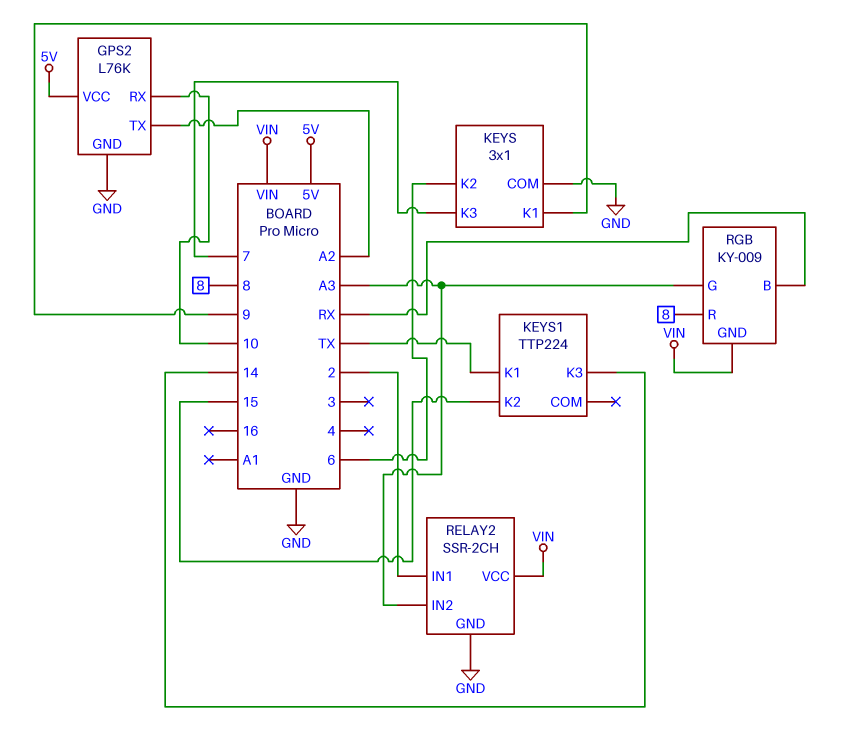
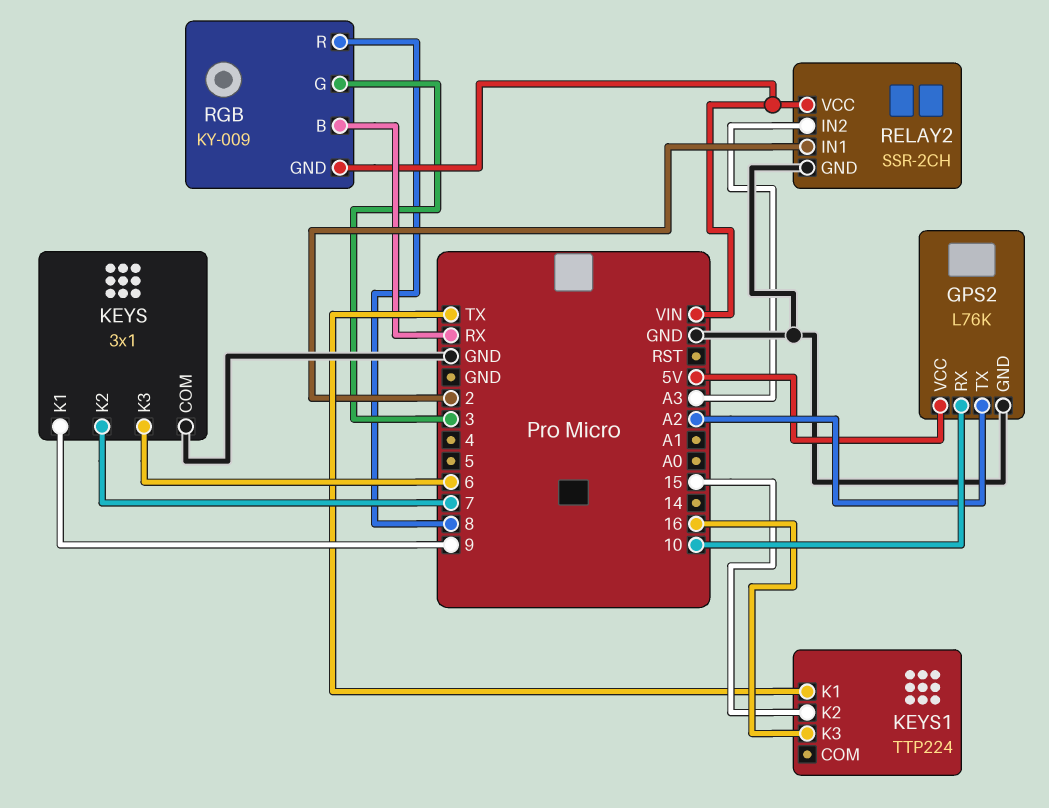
KEYS pin K2: 6 -> 7
KEYS pin K3: 7 -> 6
KEYS1 pin K3: 14 -> 16
RGB pin G: A3 -> 3

